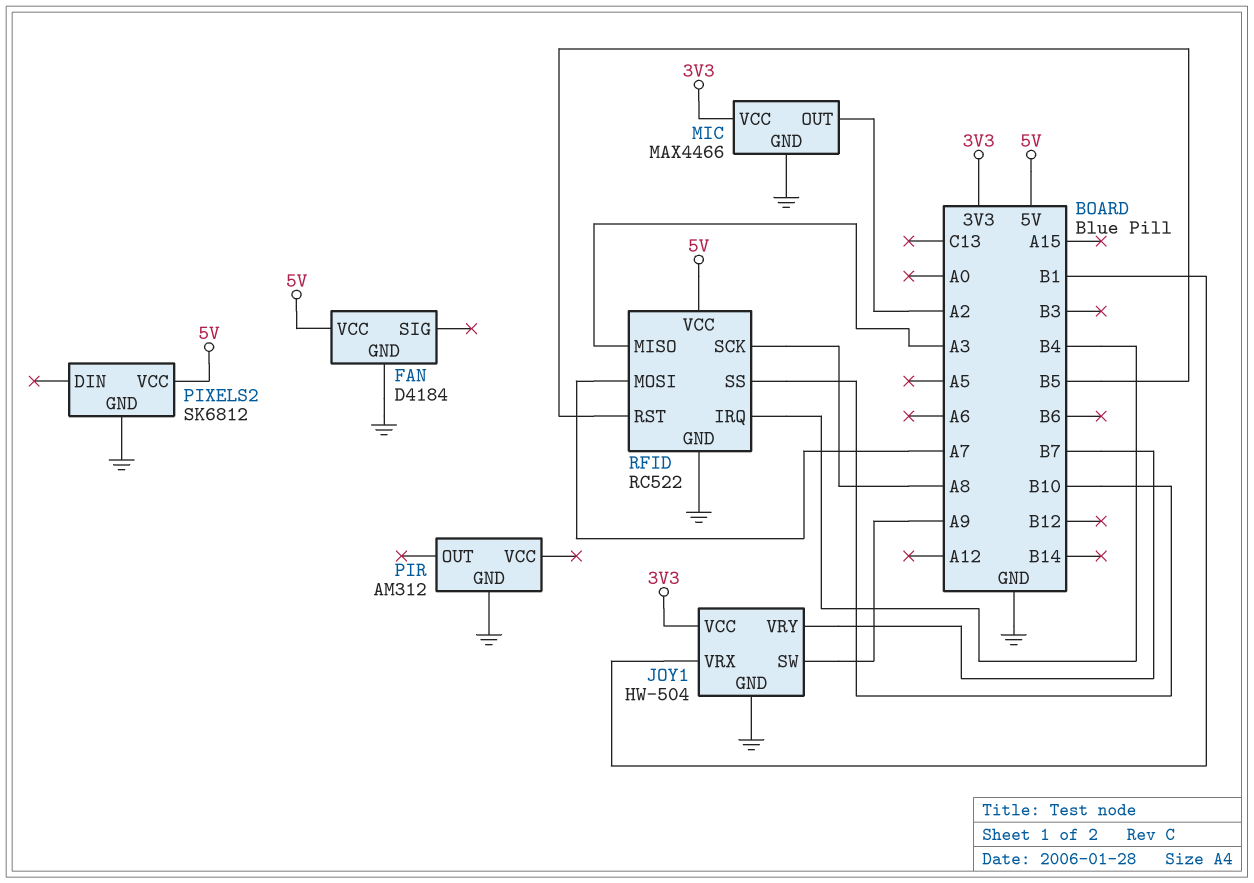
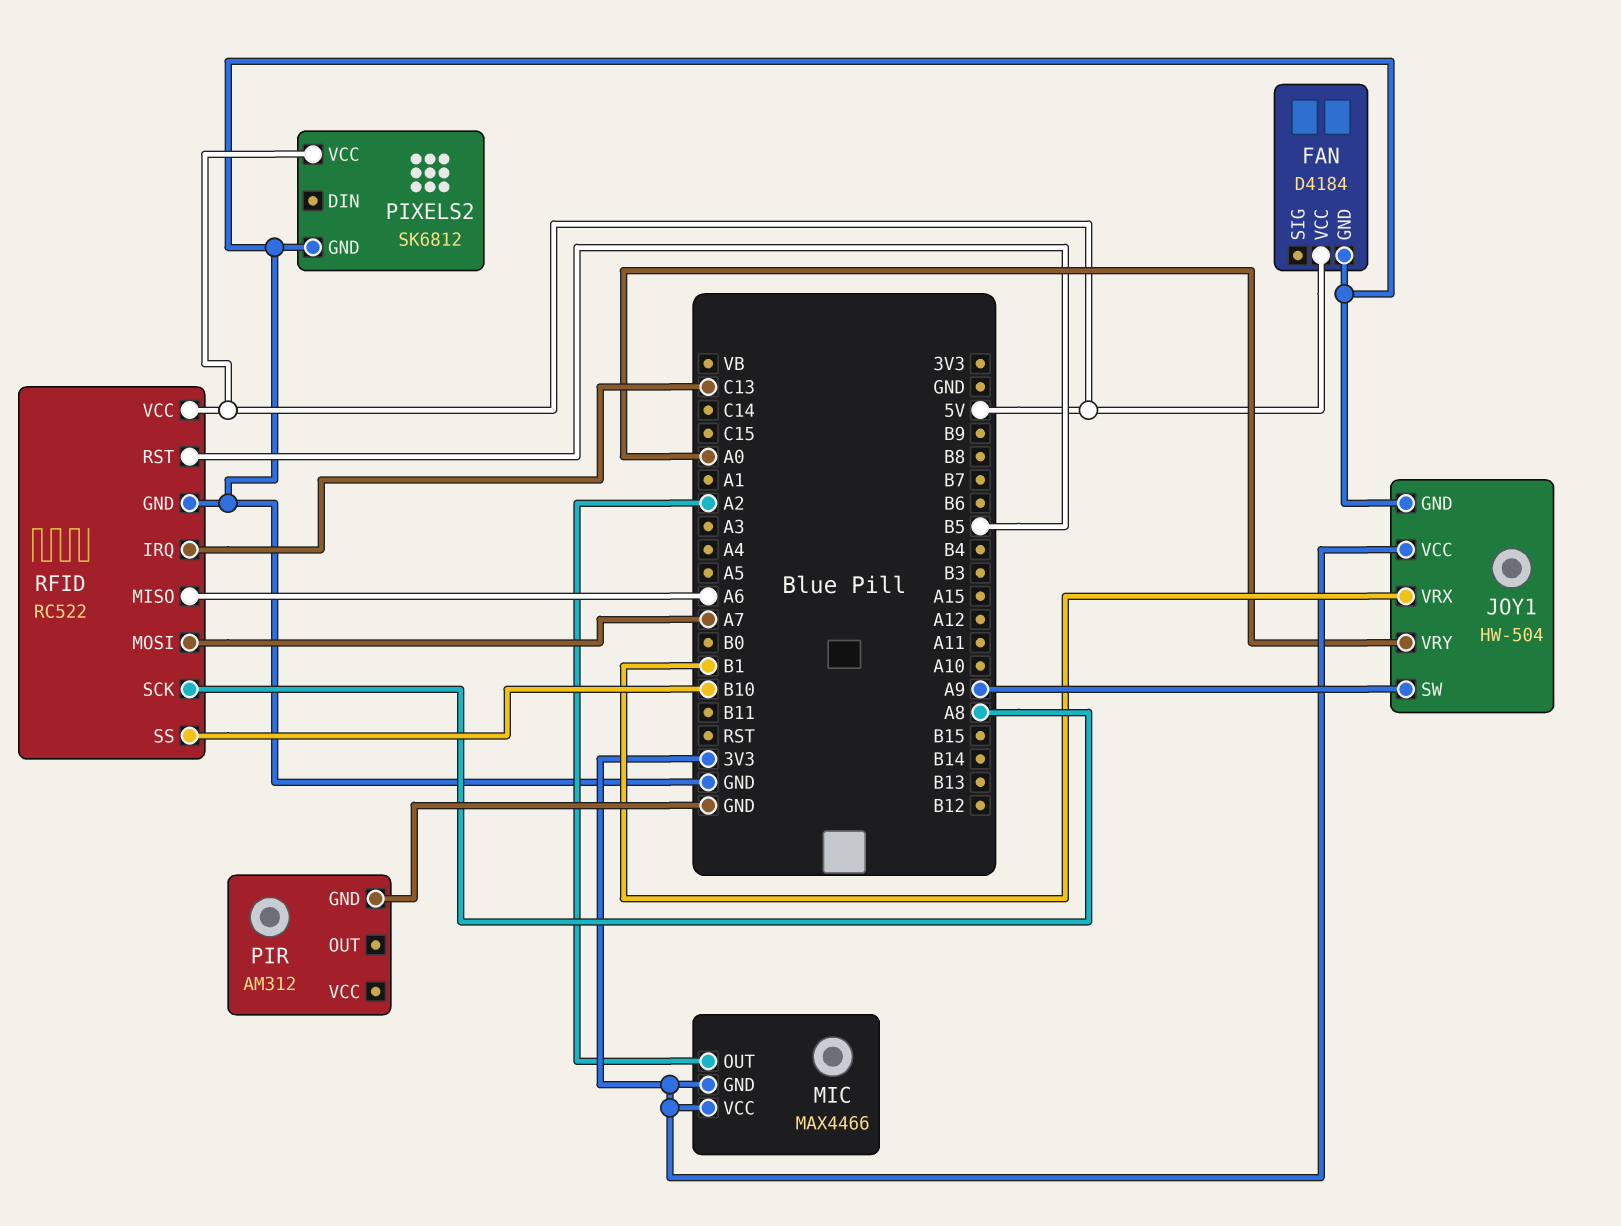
JOY1 pin VRY: B7 -> A0
MIC pin GND: GND -> 3V3
RFID pin IRQ: B4 -> C13
RFID pin MISO: A3 -> A6

